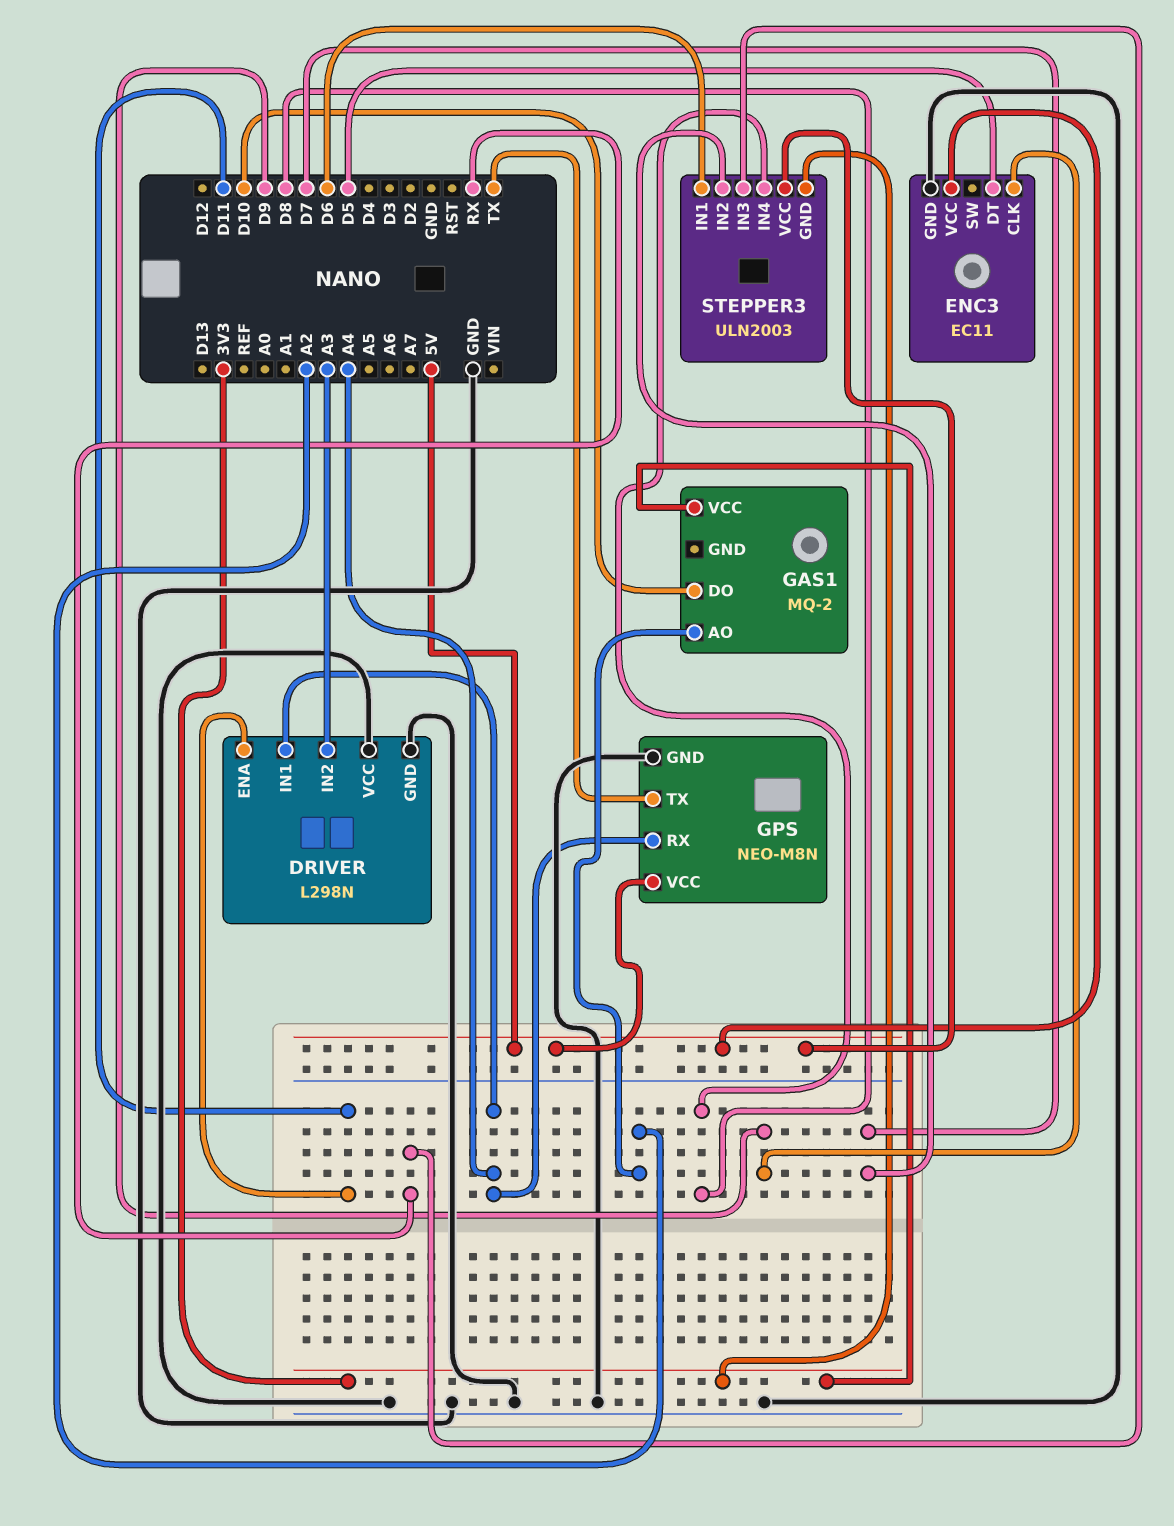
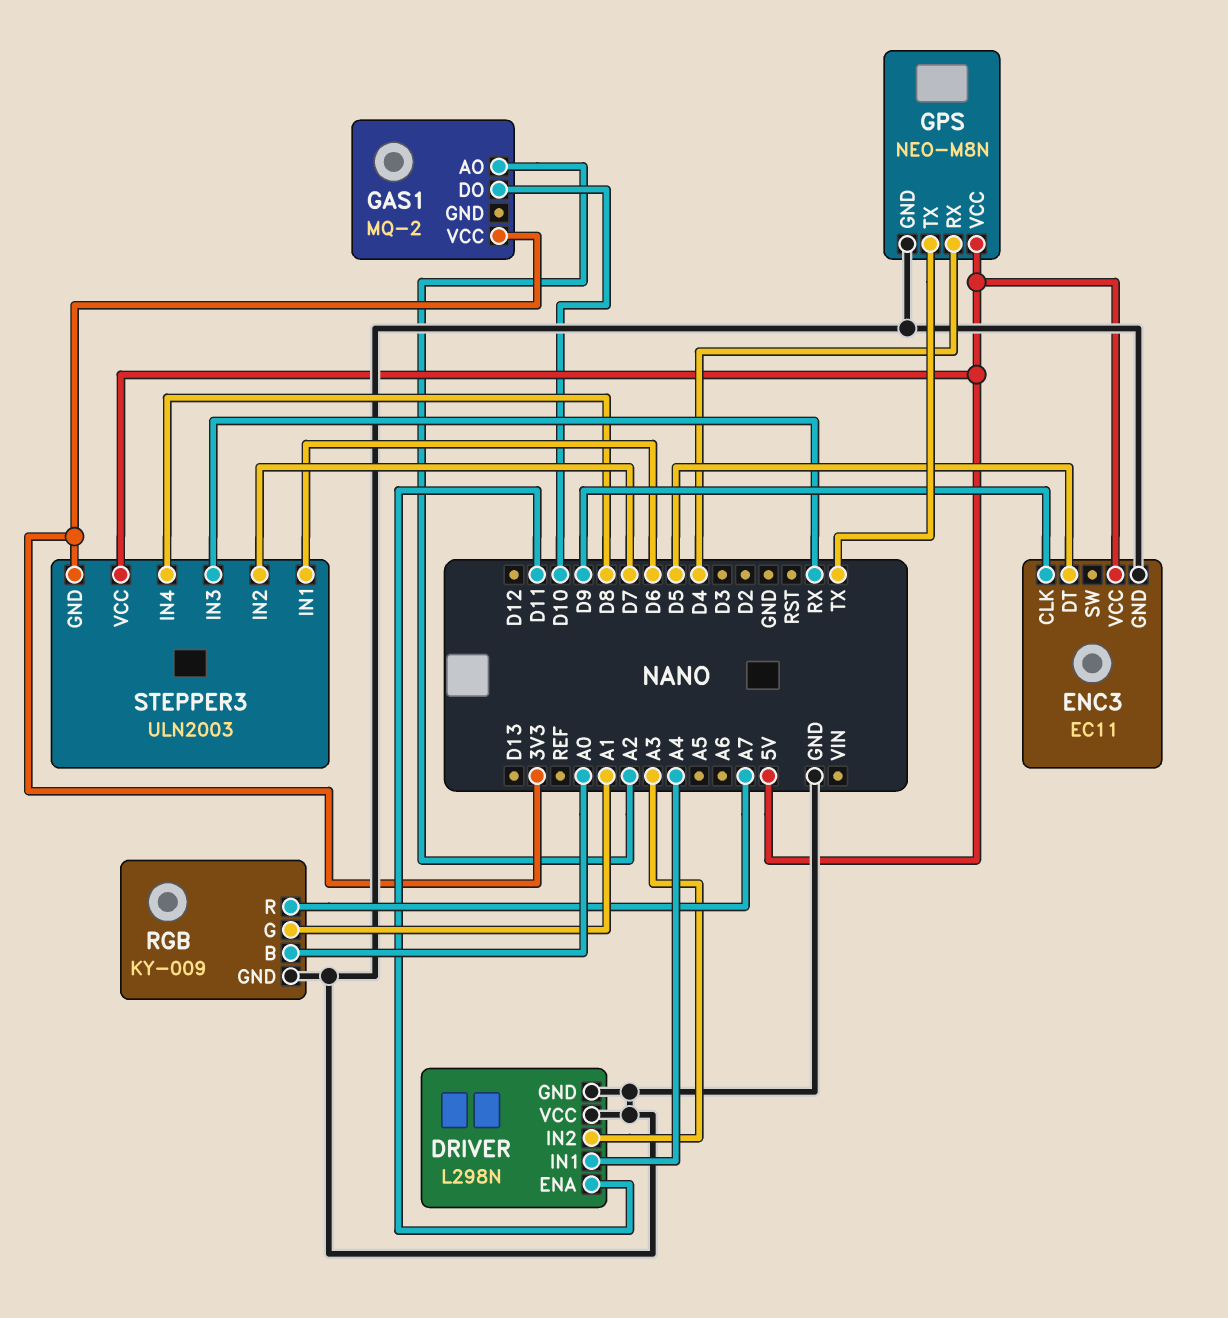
GPS pin RX: A4 -> D4
RGB: none -> KY-009
RGB pin B: none -> A0
RGB pin G: none -> A1
RGB pin GND: none -> GND
RGB pin R: none -> A7

